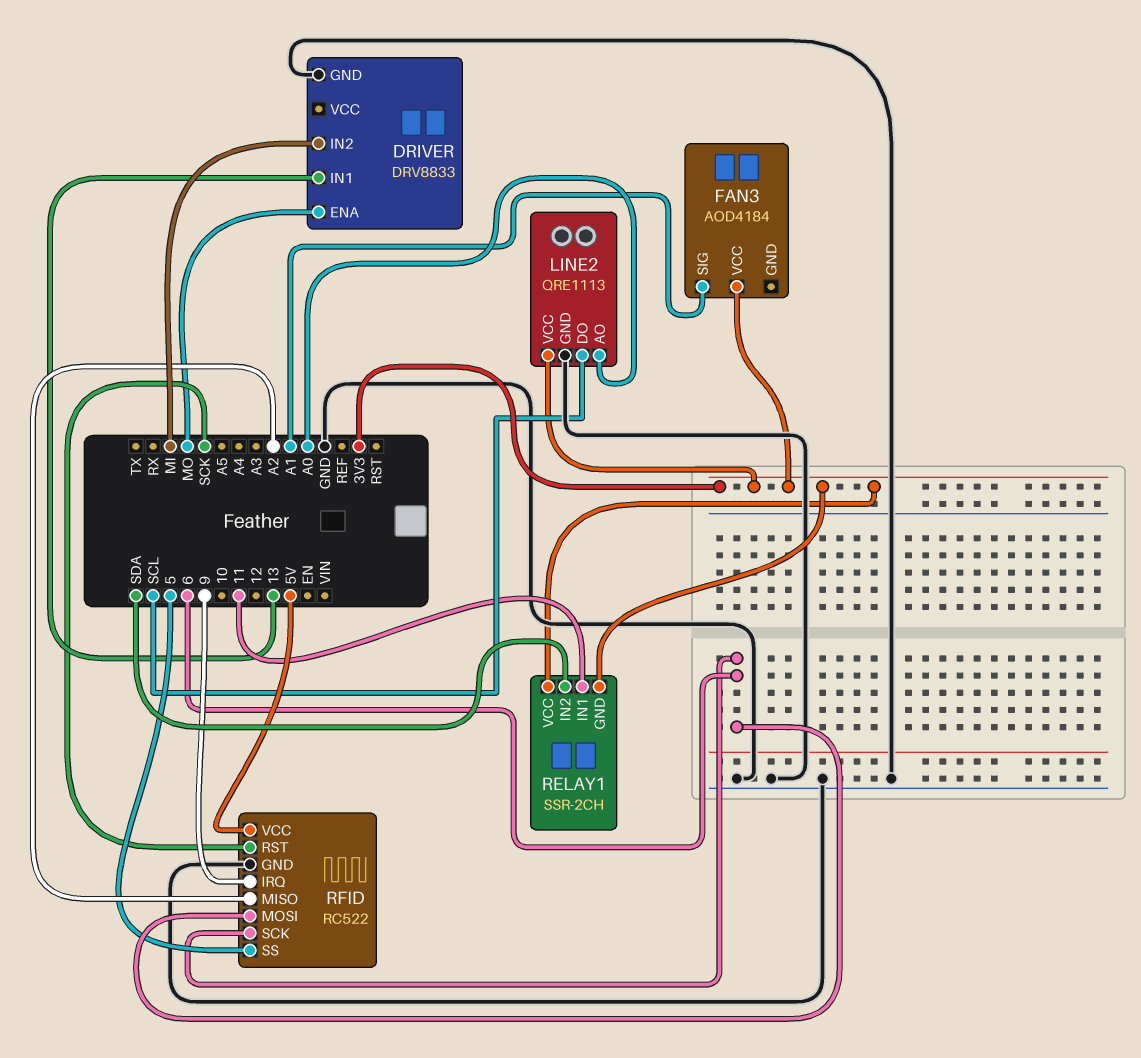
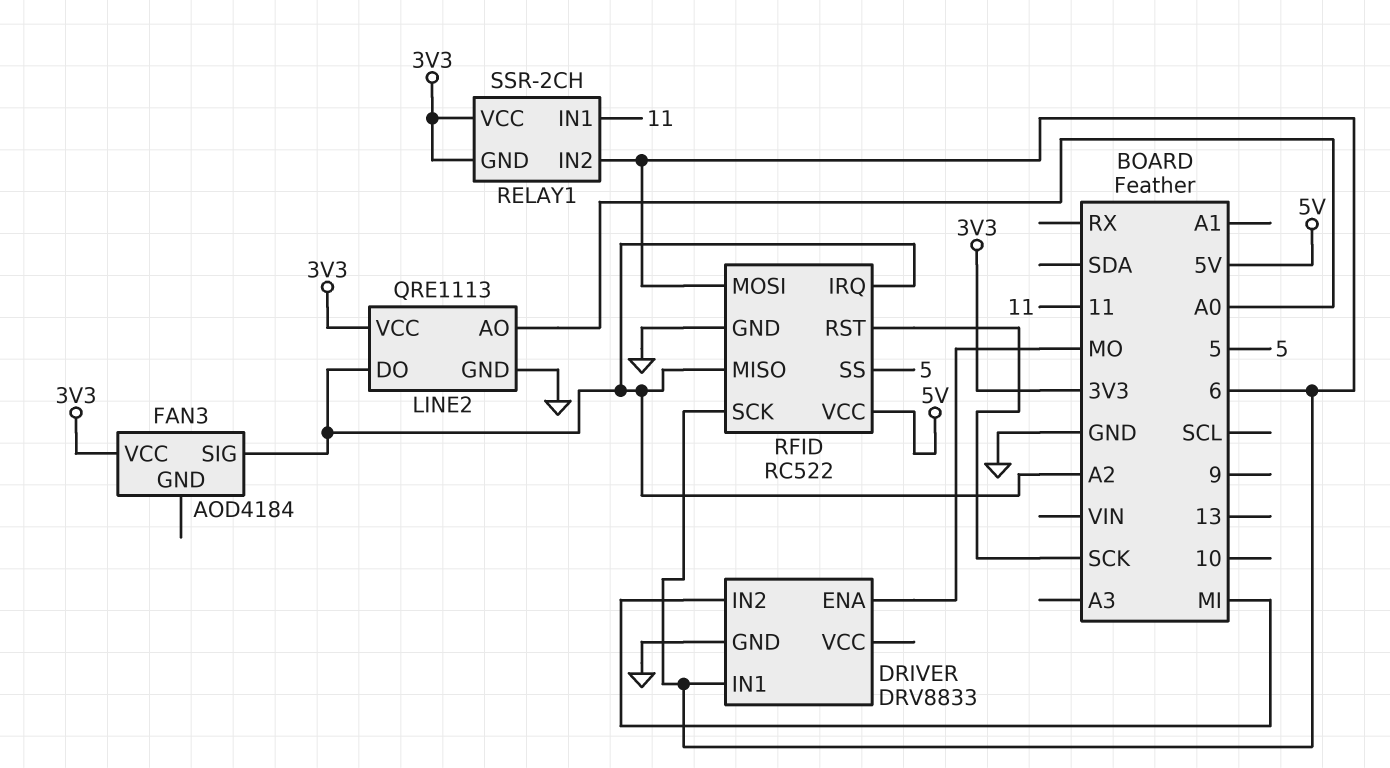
DRIVER pin IN1: 13 -> 6
FAN3 pin SIG: A1 -> A2
LINE2 pin DO: SCL -> A2
RELAY1 pin IN2: SDA -> 6
RFID pin IRQ: 9 -> A2

